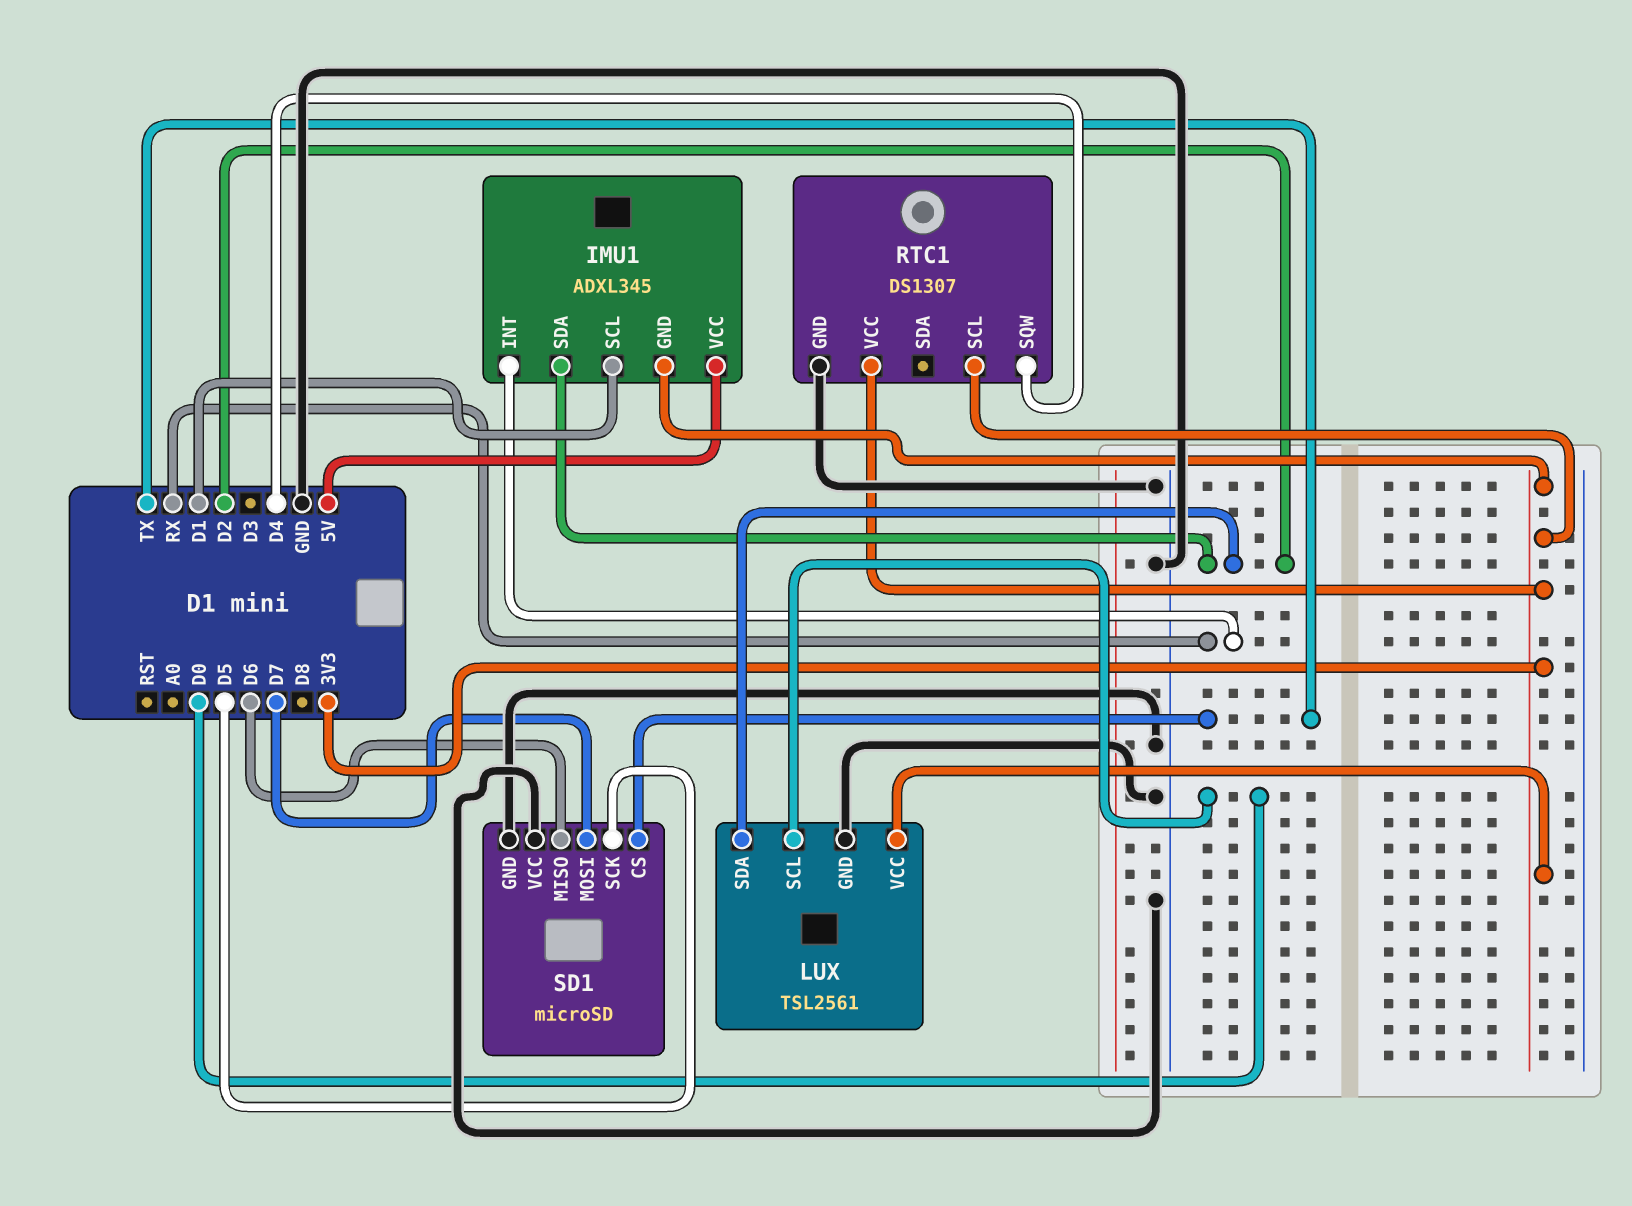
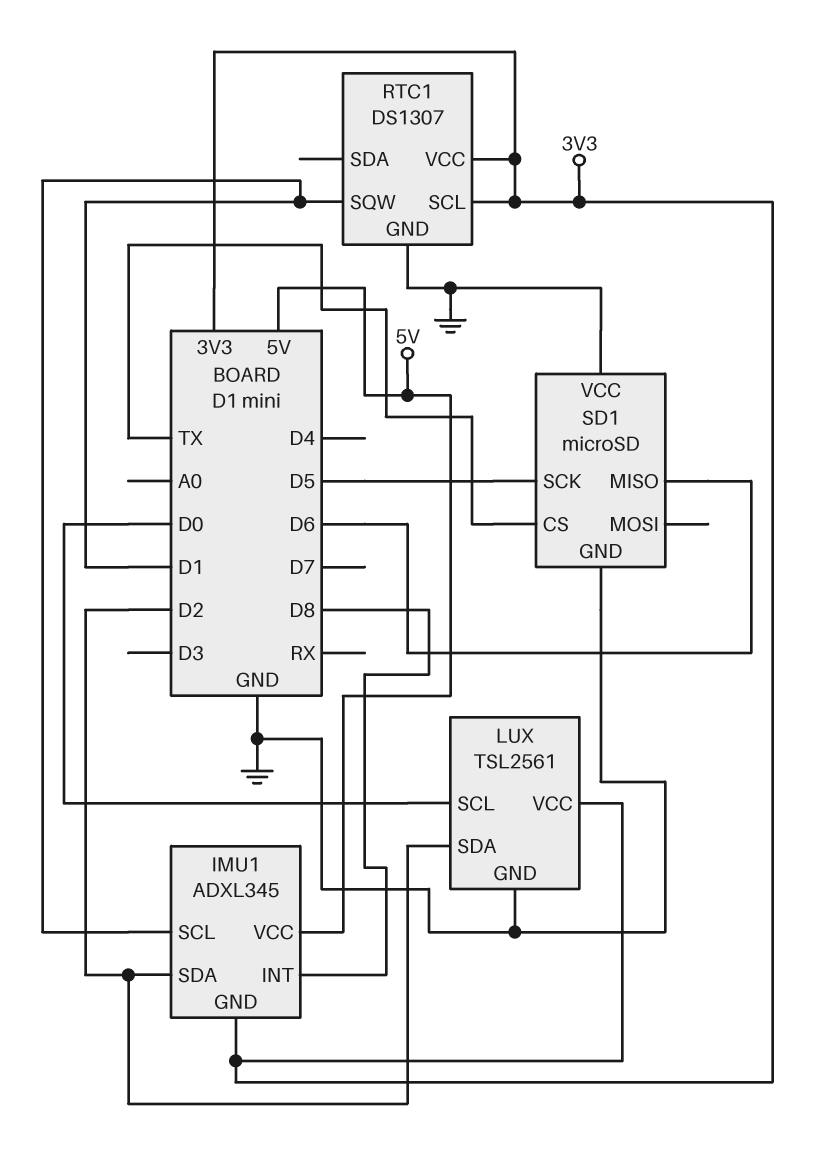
IMU1 pin INT: RX -> D8
RTC1 pin SQW: D4 -> D1
SD1 pin MOSI: D7 -> none

